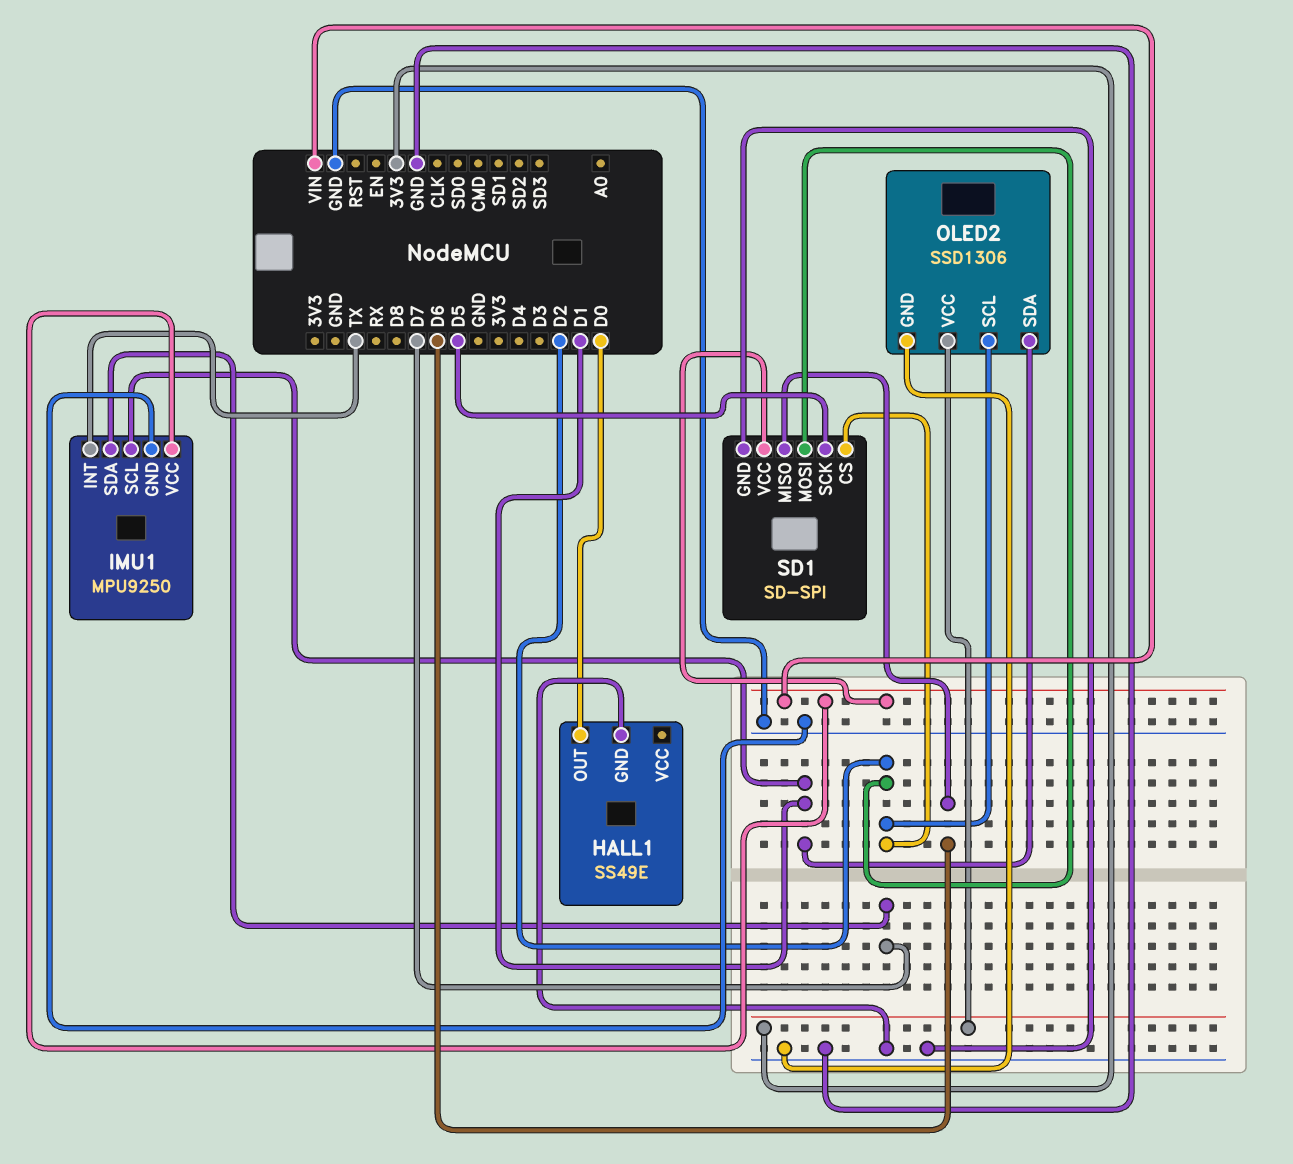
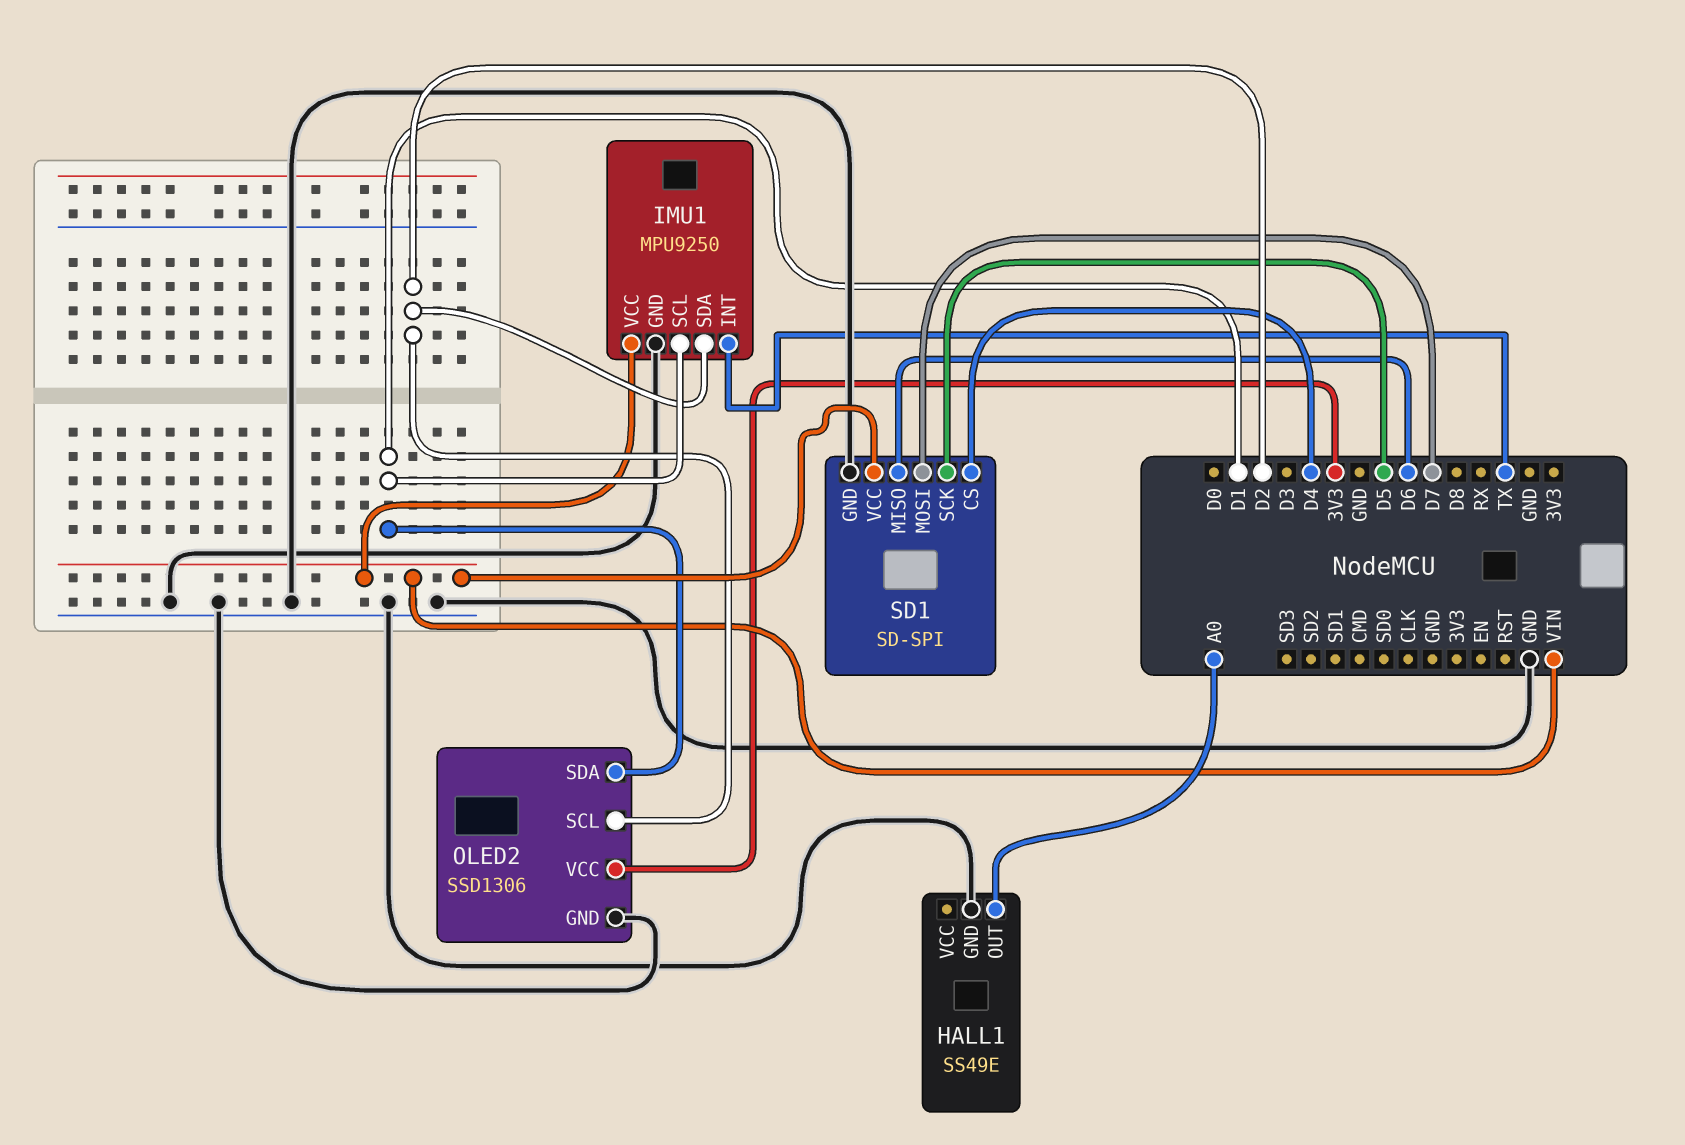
HALL1 pin OUT: D0 -> A0
IMU1 pin SDA: D7 -> D2
SD1 pin CS: D2 -> D4
SD1 pin MOSI: D2 -> D7

